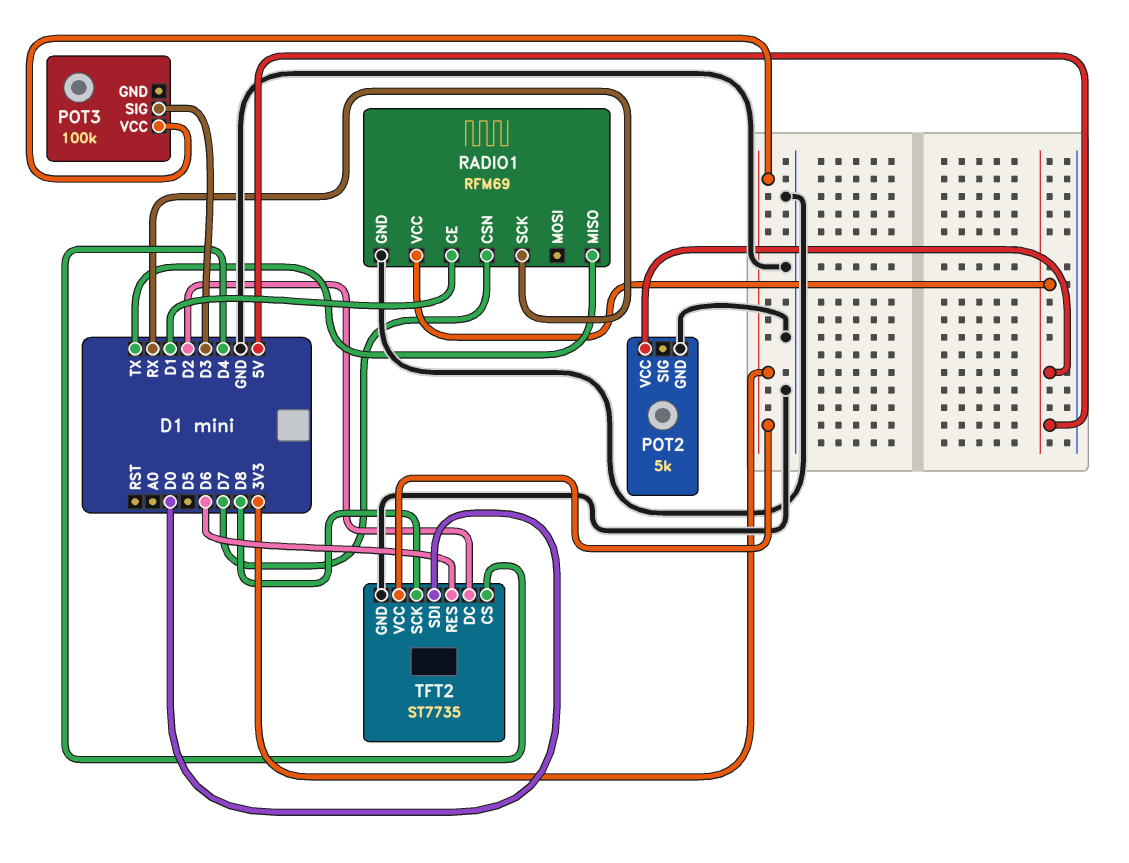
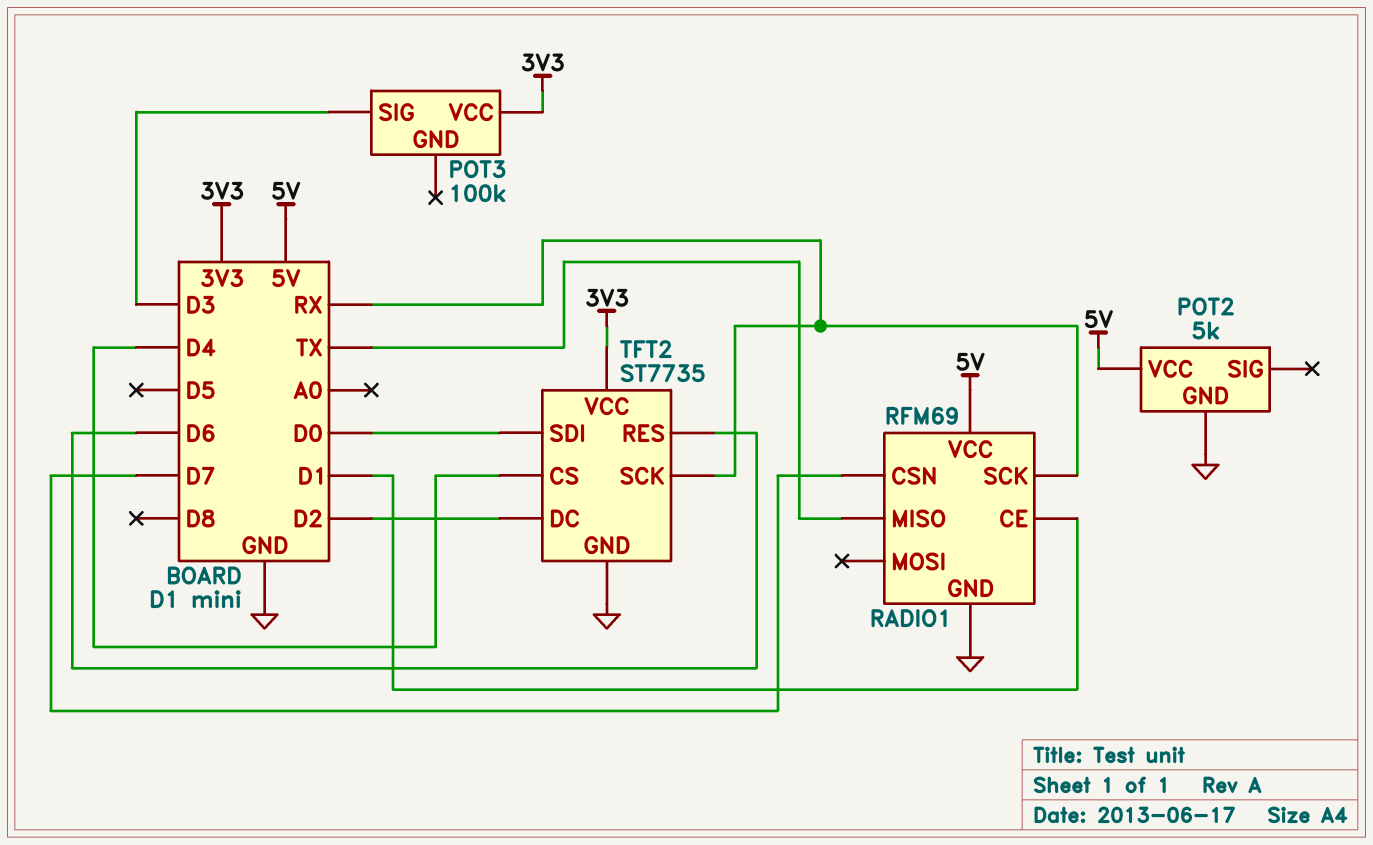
TFT2 pin SCK: D8 -> RX

